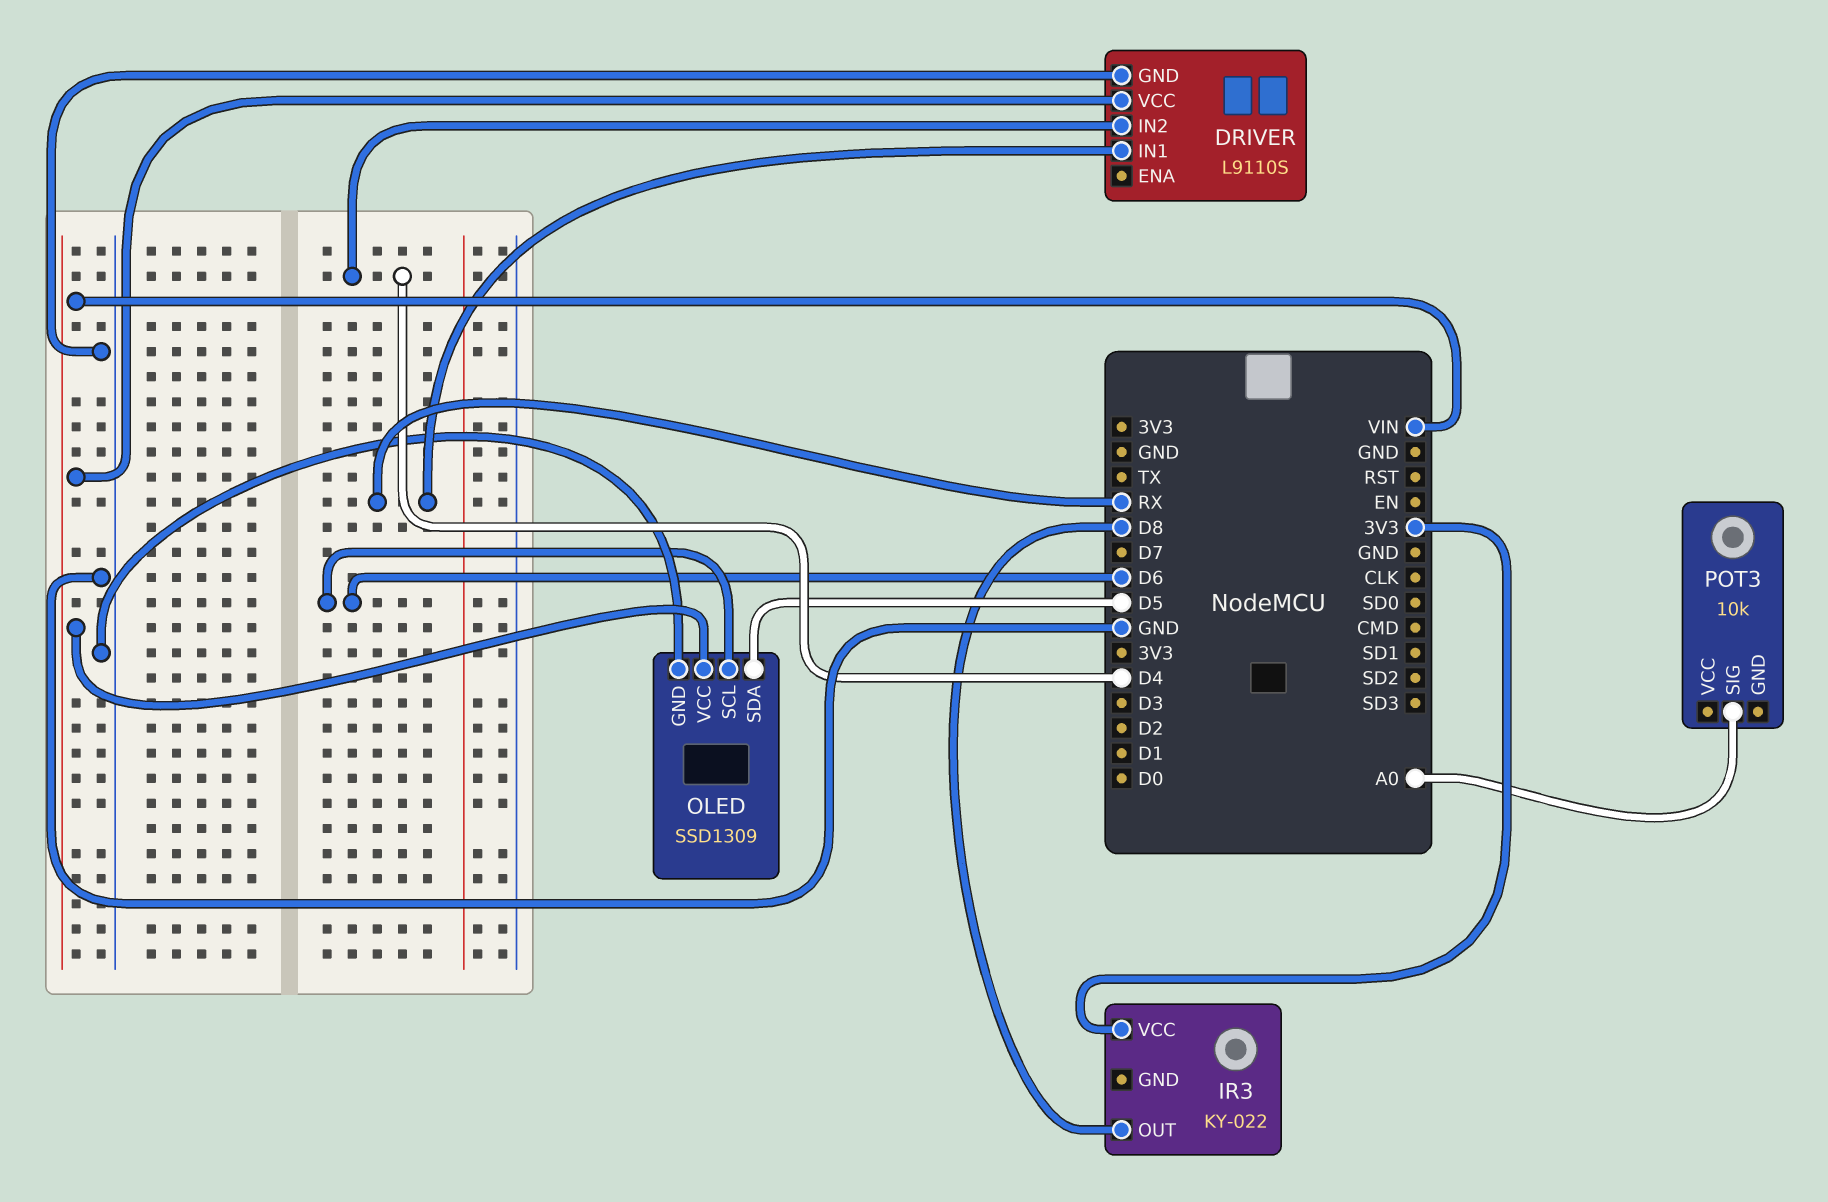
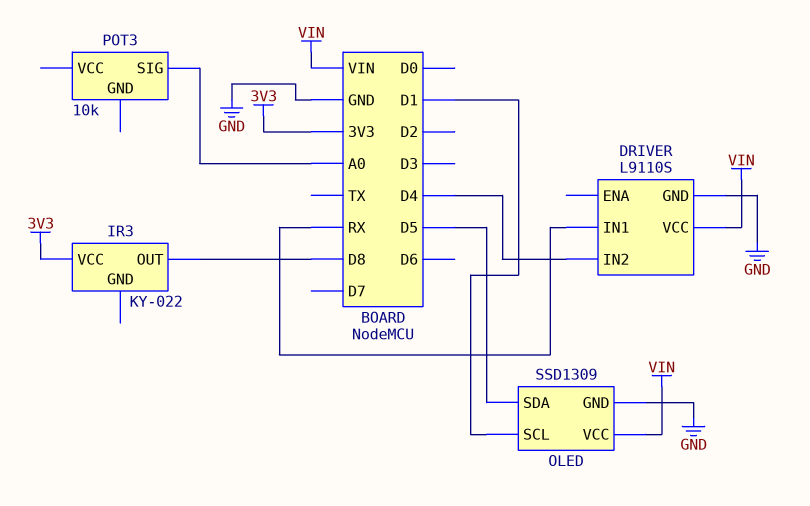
OLED pin SCL: D6 -> D1

